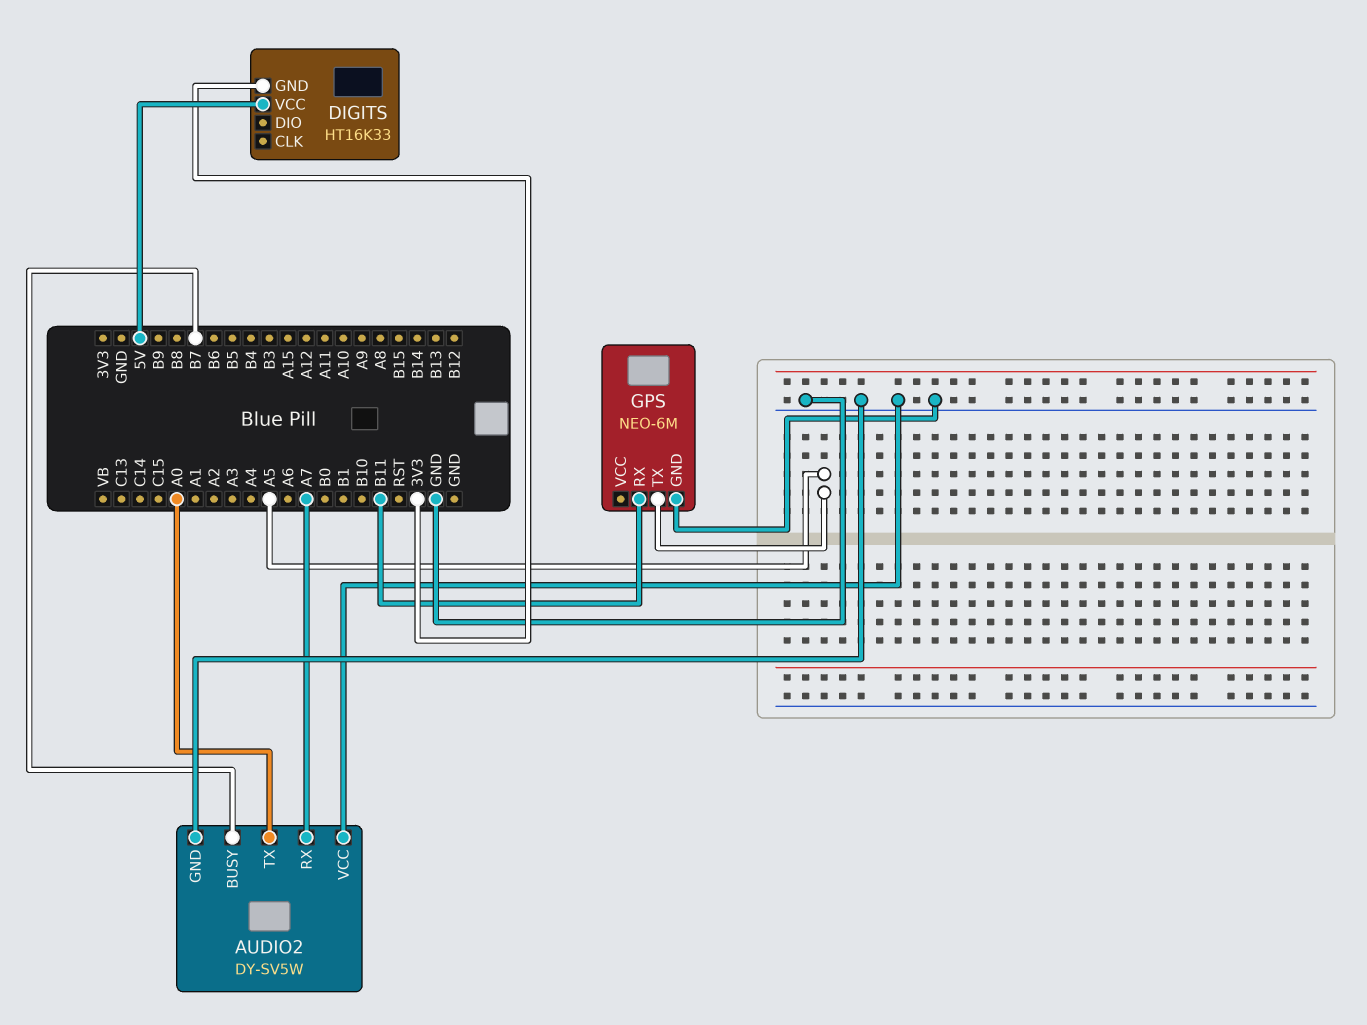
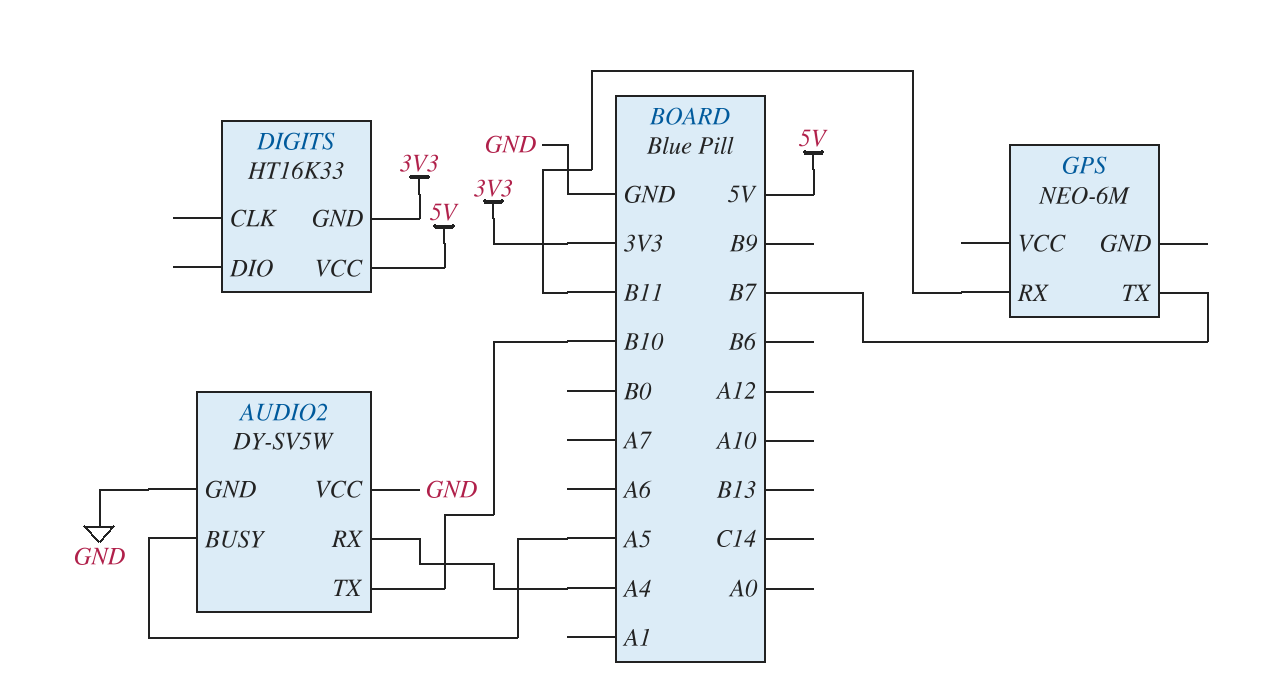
AUDIO2 pin BUSY: B7 -> A5
AUDIO2 pin RX: A7 -> A4
AUDIO2 pin TX: A0 -> B10
GPS pin GND: GND -> none
GPS pin TX: A5 -> B7

